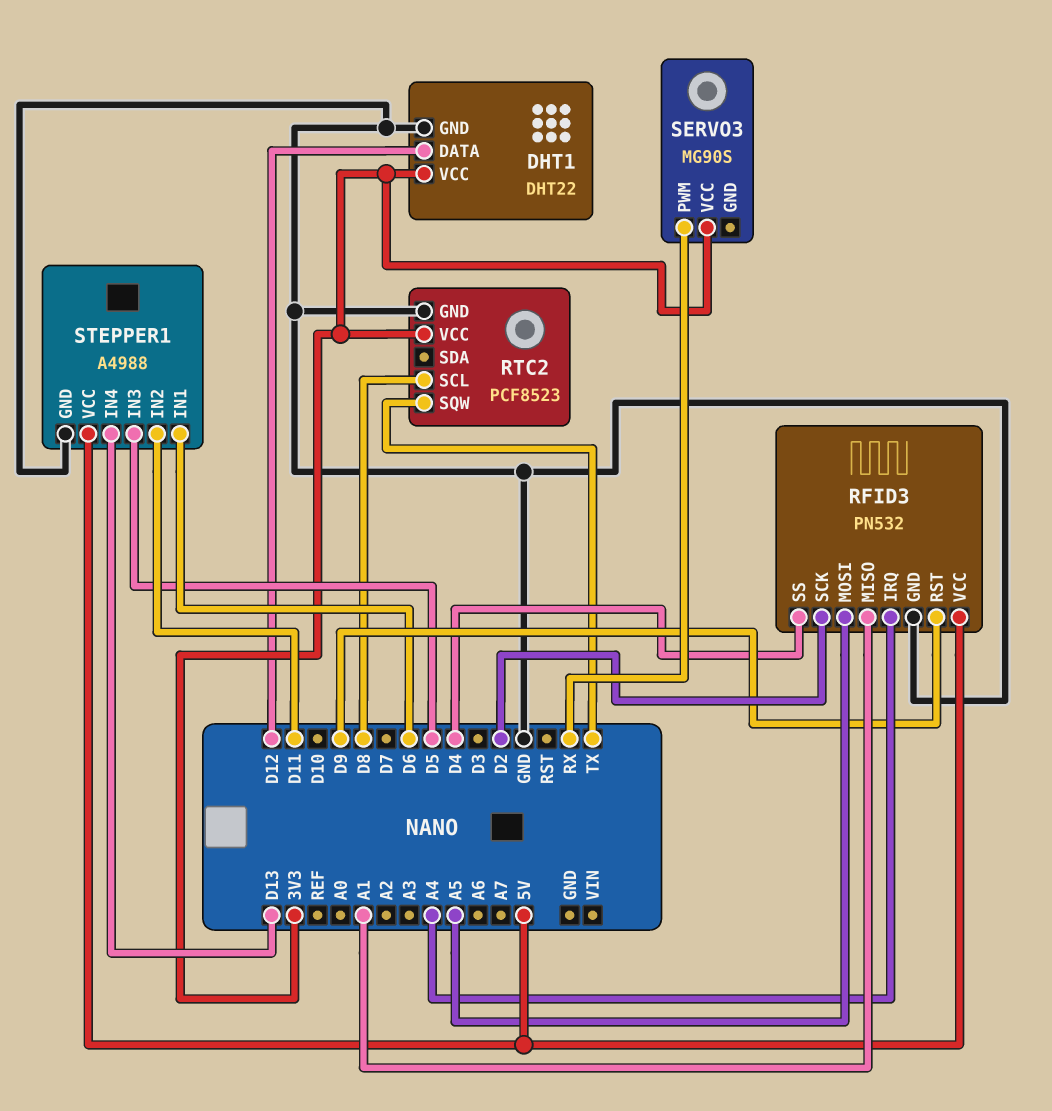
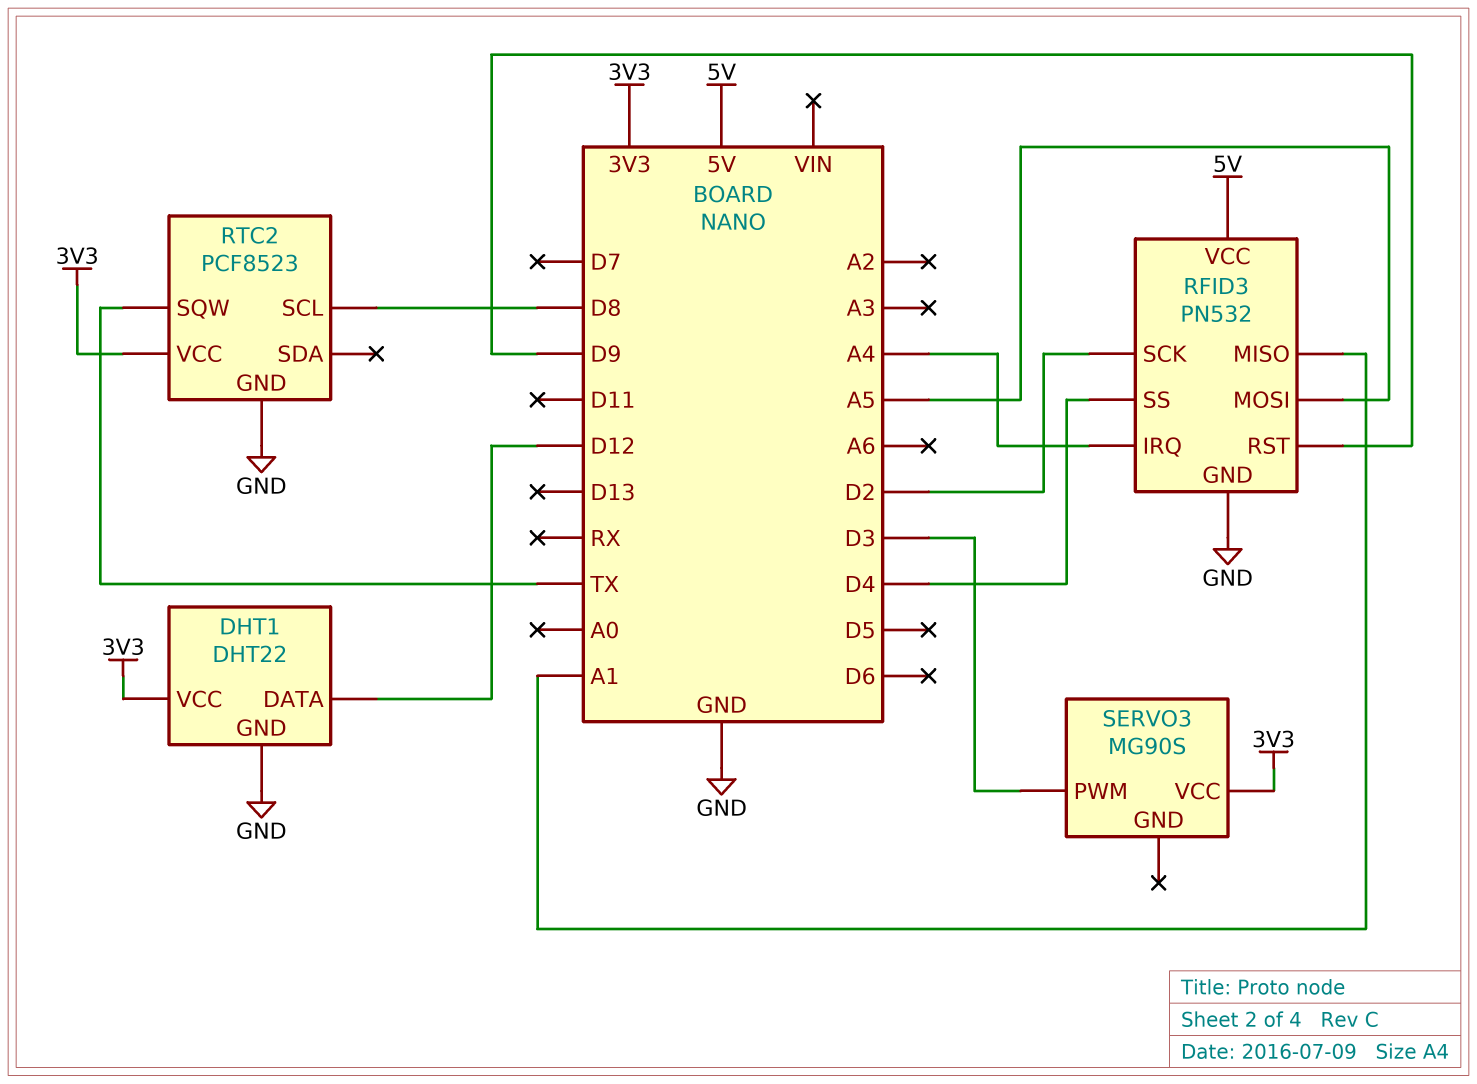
SERVO3 pin PWM: RX -> D3
STEPPER1: A4988 -> none
STEPPER1 pin GND: GND -> none
STEPPER1 pin IN1: D6 -> none
STEPPER1 pin IN2: D11 -> none
STEPPER1 pin IN3: D5 -> none
STEPPER1 pin IN4: D13 -> none
STEPPER1 pin VCC: 5V -> none

